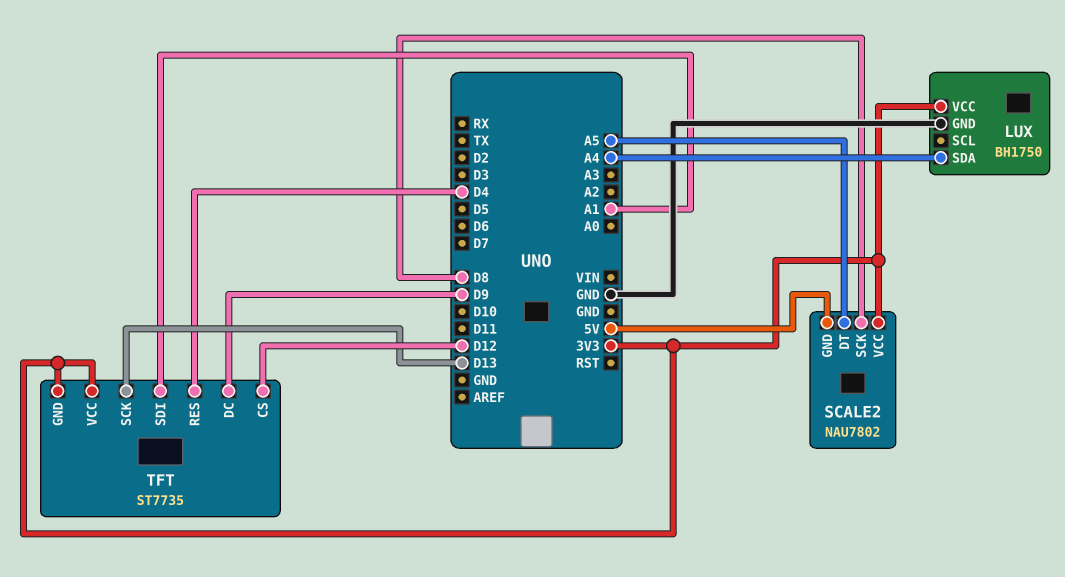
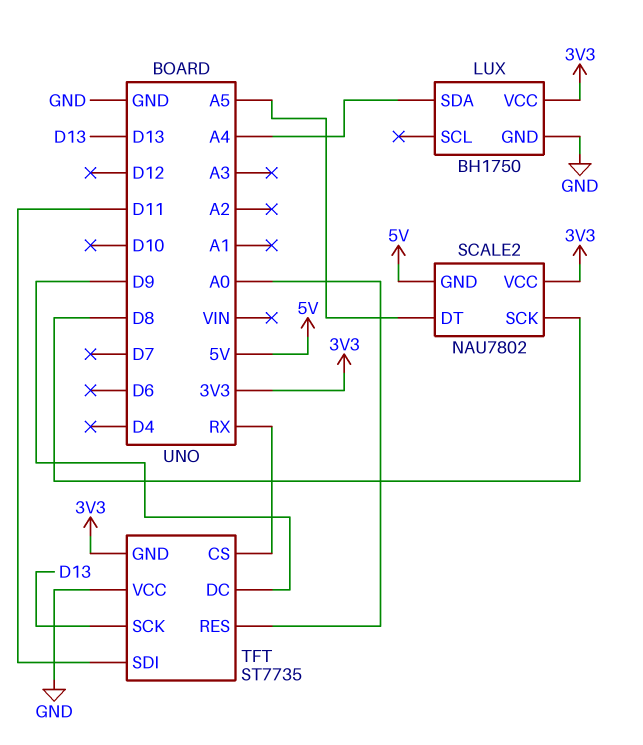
TFT pin CS: D12 -> RX
TFT pin RES: D4 -> A0
TFT pin SDI: A1 -> D11
TFT pin VCC: 3V3 -> GND

